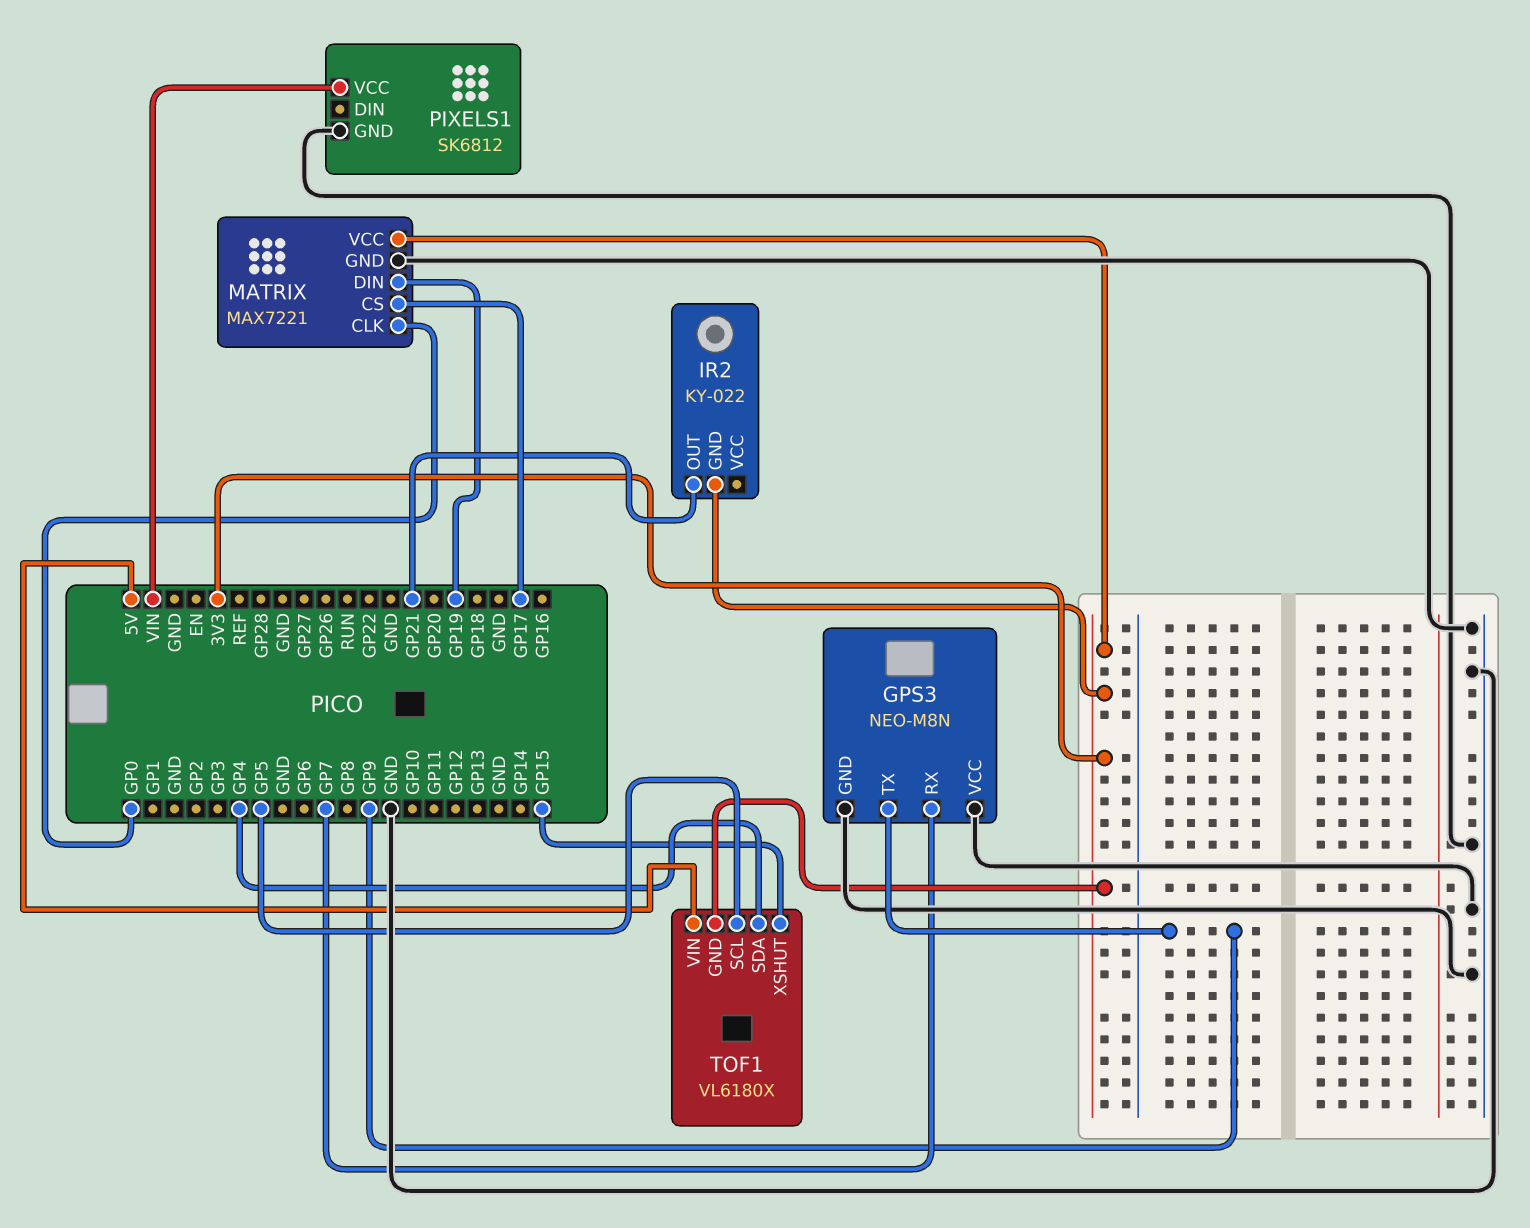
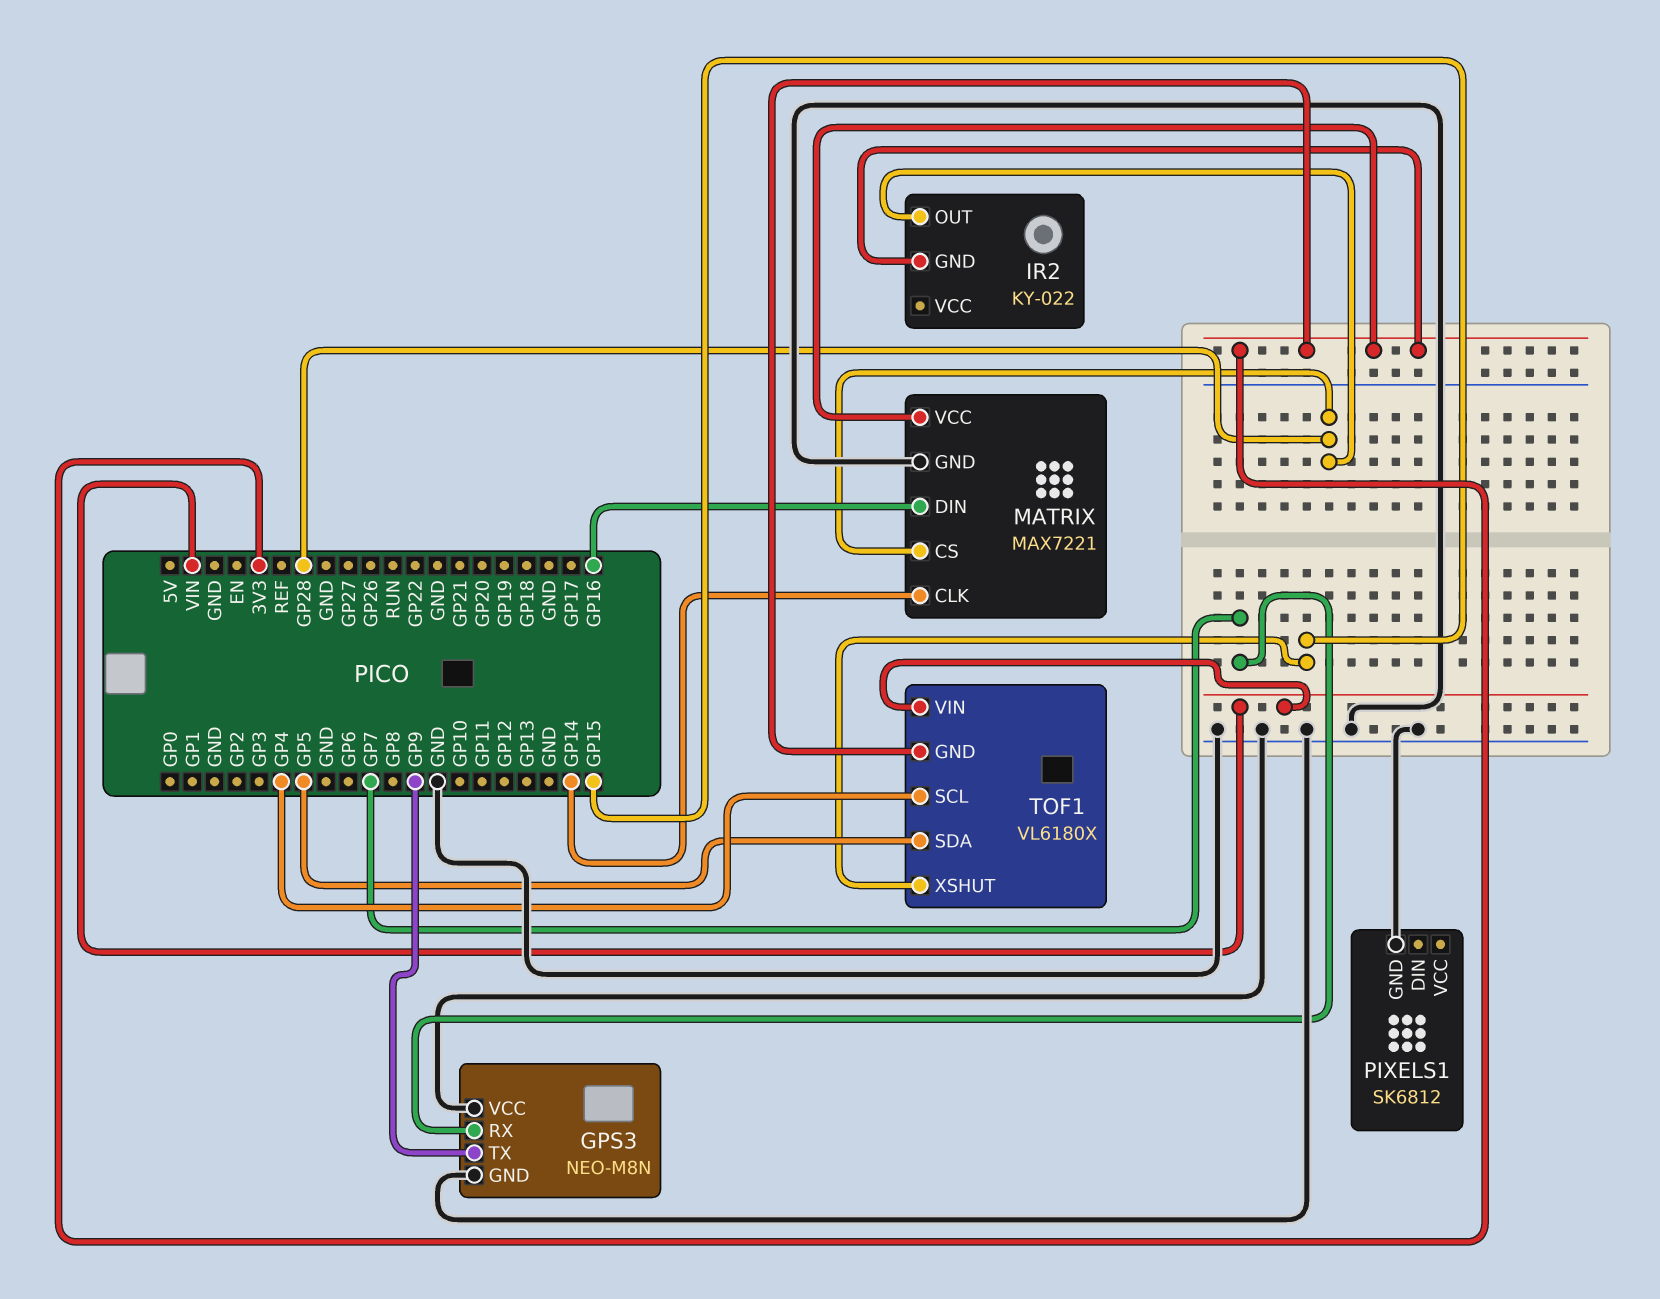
IR2 pin OUT: GP21 -> GP28
MATRIX pin CLK: GP0 -> GP14
MATRIX pin CS: GP17 -> GP28
MATRIX pin DIN: GP19 -> GP16
PIXELS1 pin VCC: VIN -> none
TOF1 pin SCL: GP5 -> GP4
TOF1 pin SDA: GP4 -> GP5
TOF1 pin VIN: 5V -> VIN

